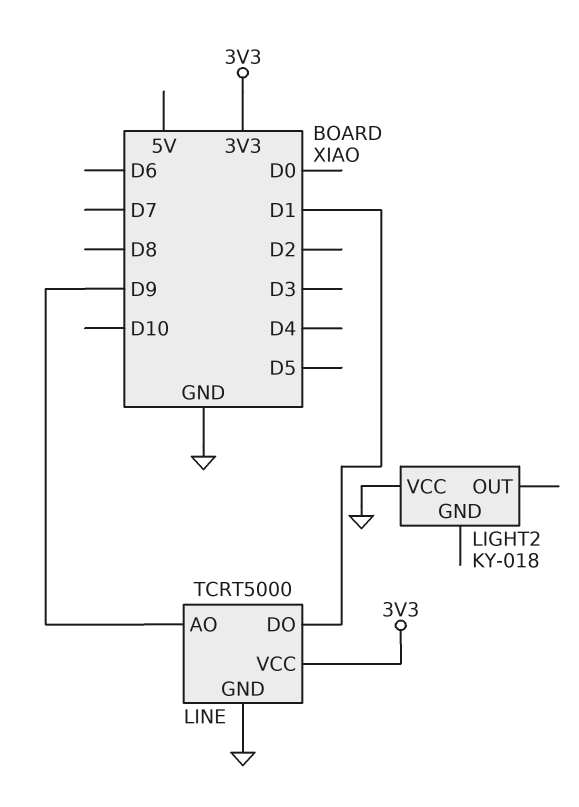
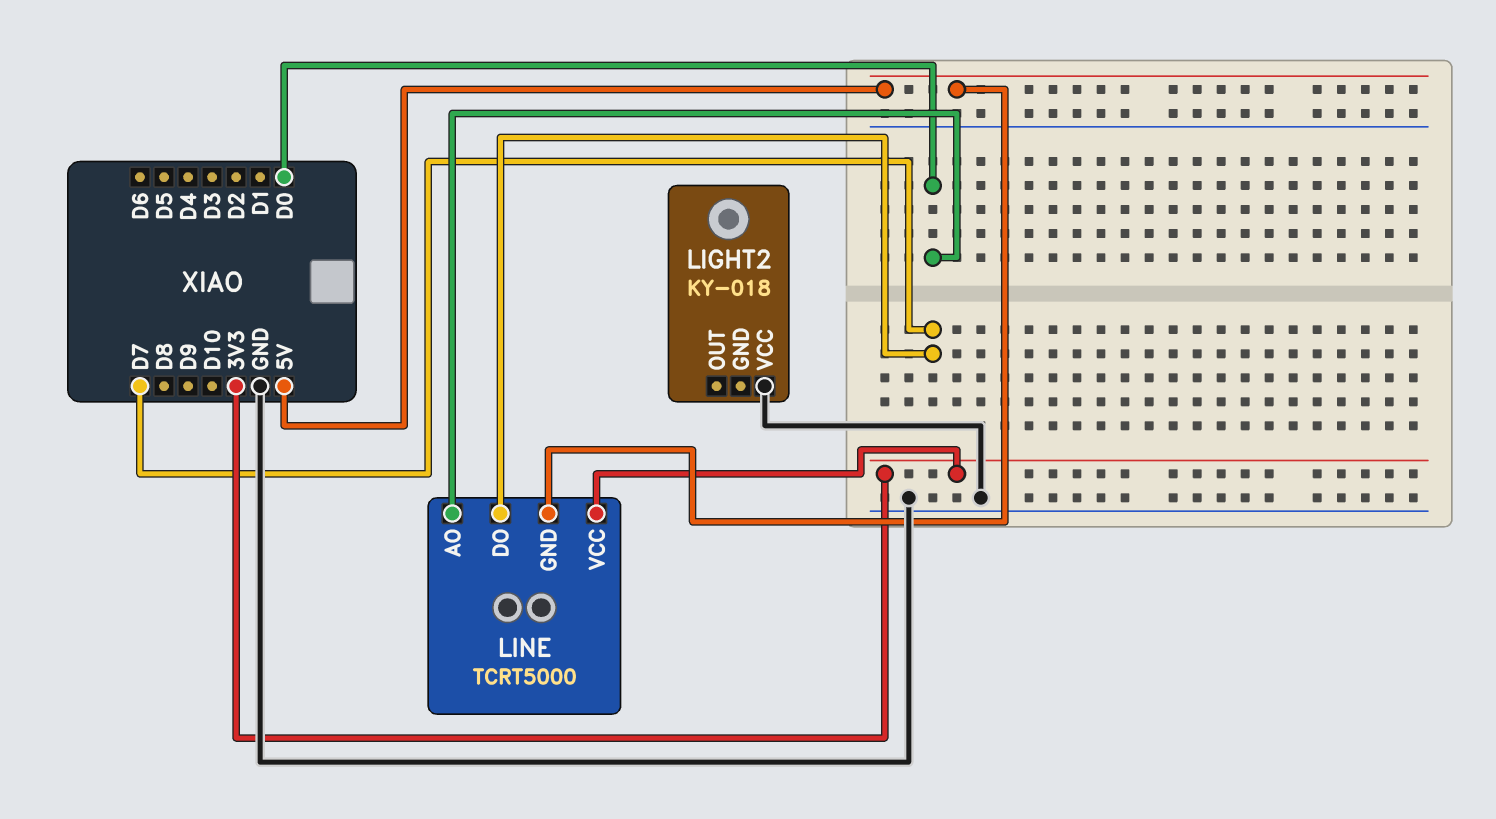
LINE pin AO: D9 -> D0
LINE pin DO: D1 -> D7
LINE pin GND: GND -> 5V

